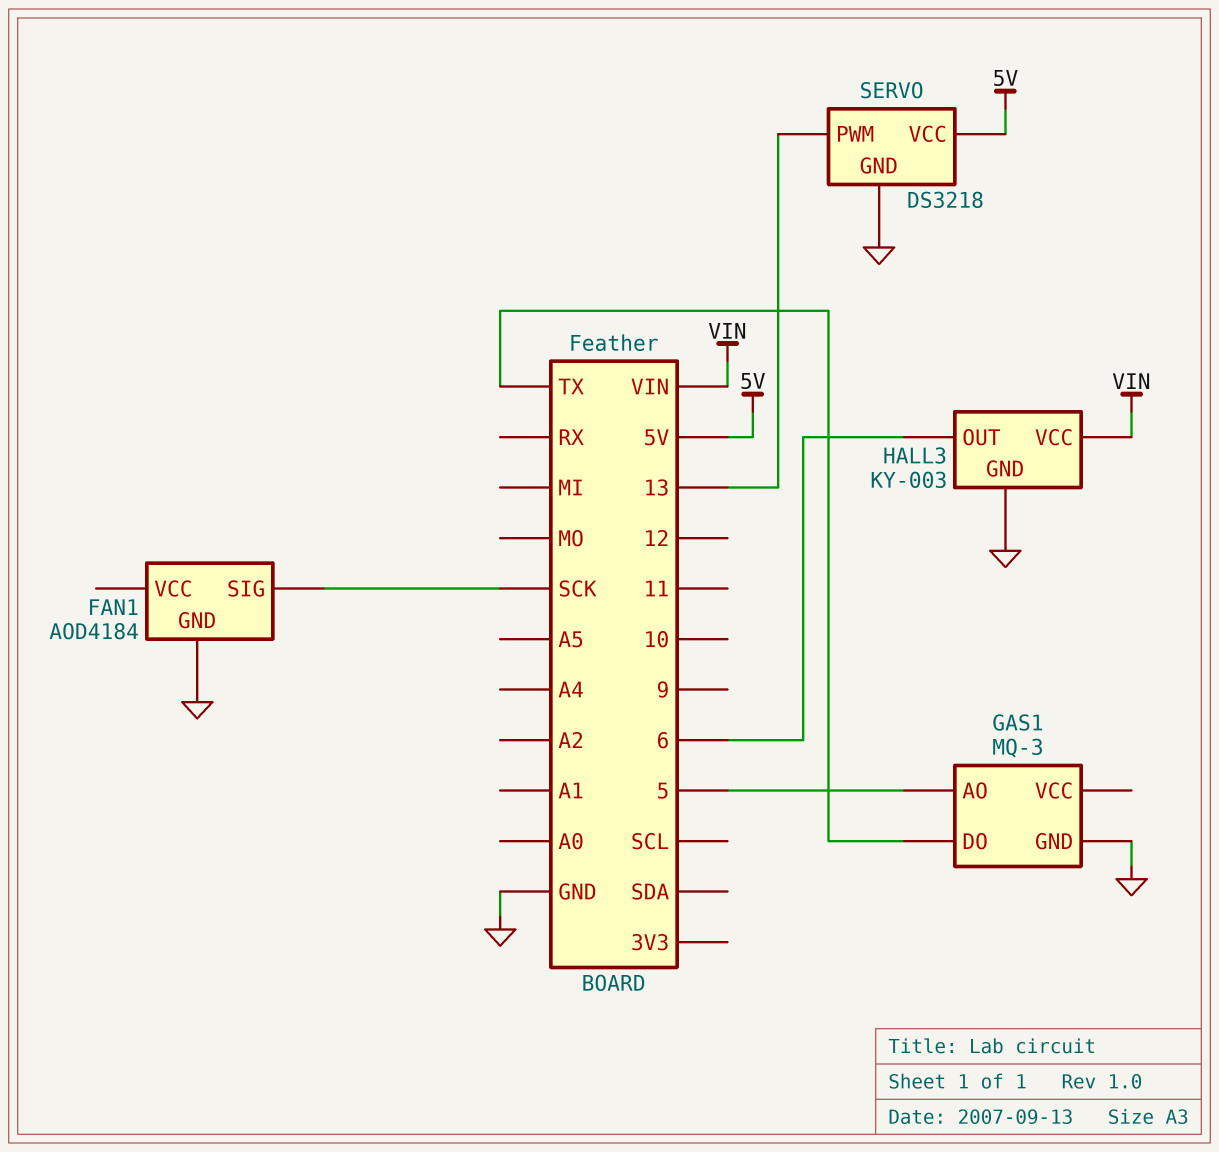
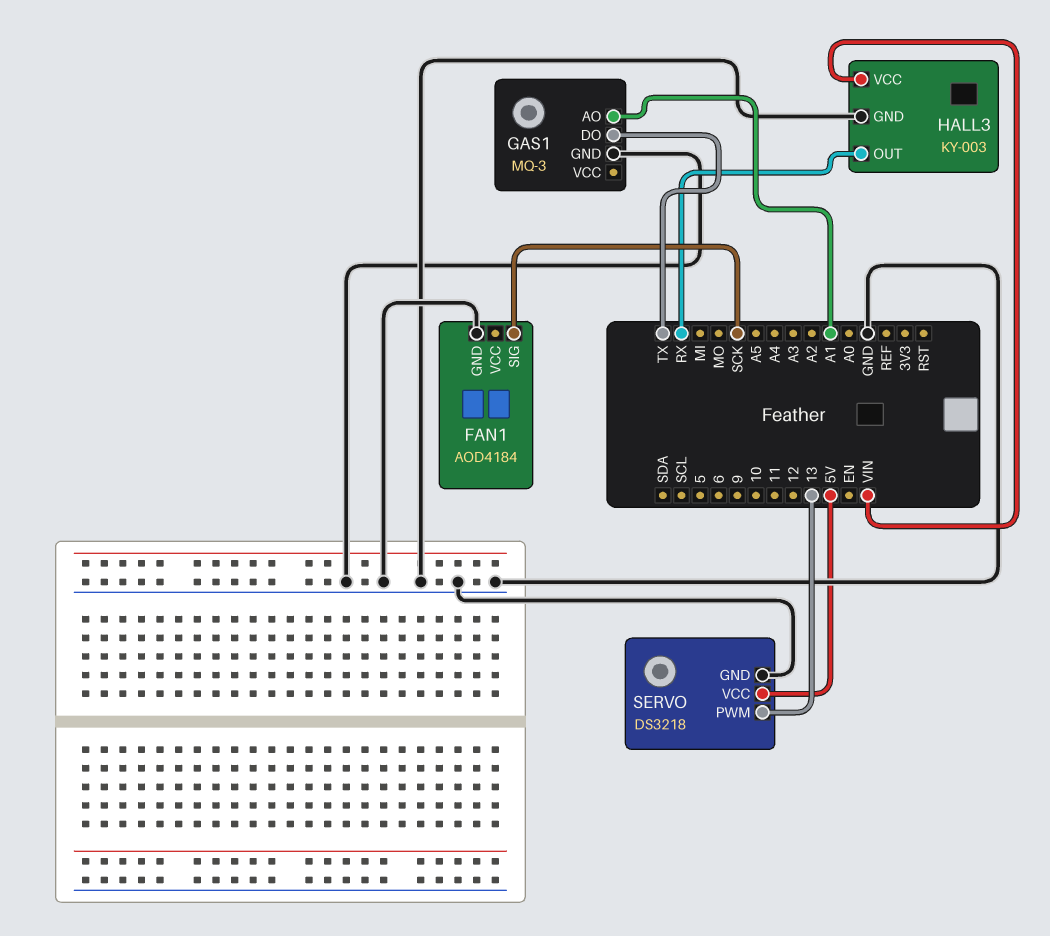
GAS1 pin AO: 5 -> A1
HALL3 pin OUT: 6 -> RX

